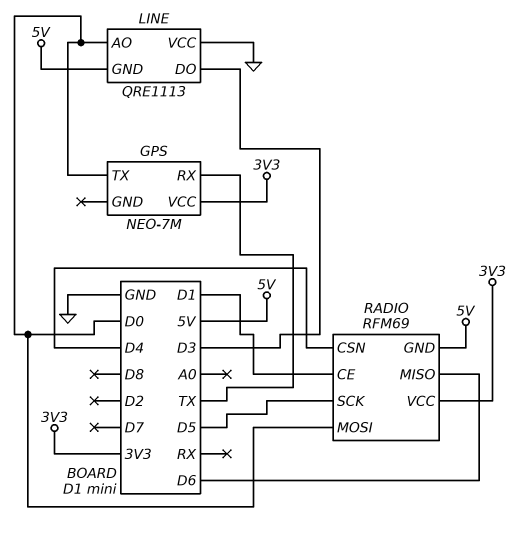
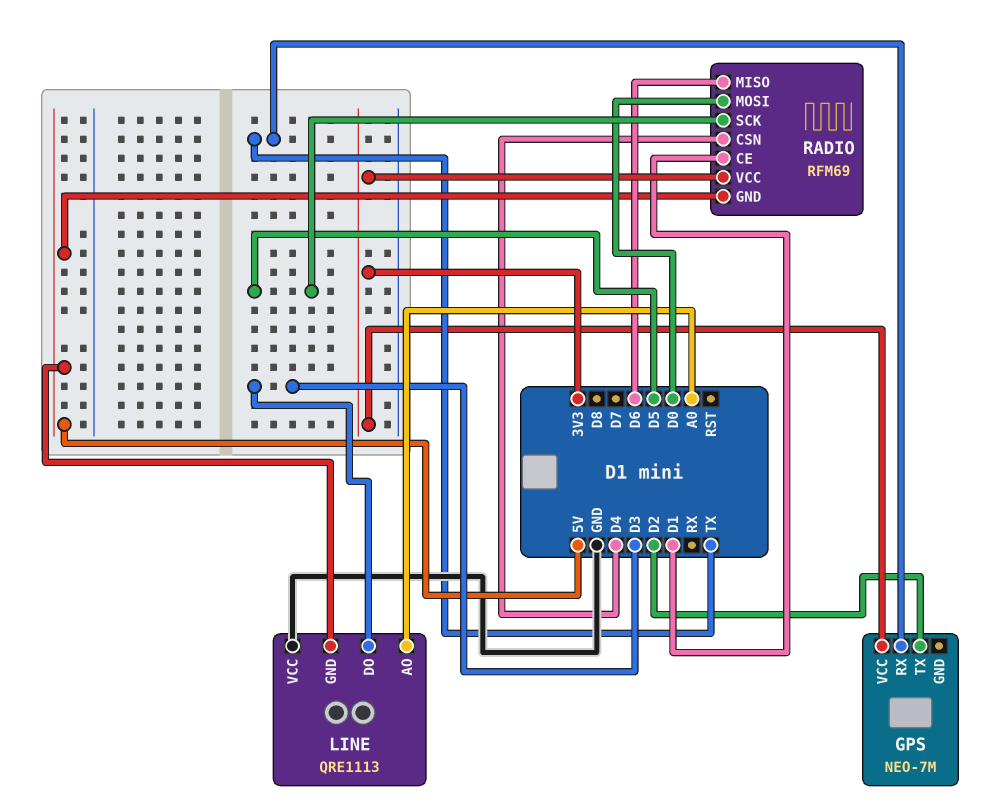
GPS pin TX: D0 -> D2
LINE pin AO: D0 -> A0

